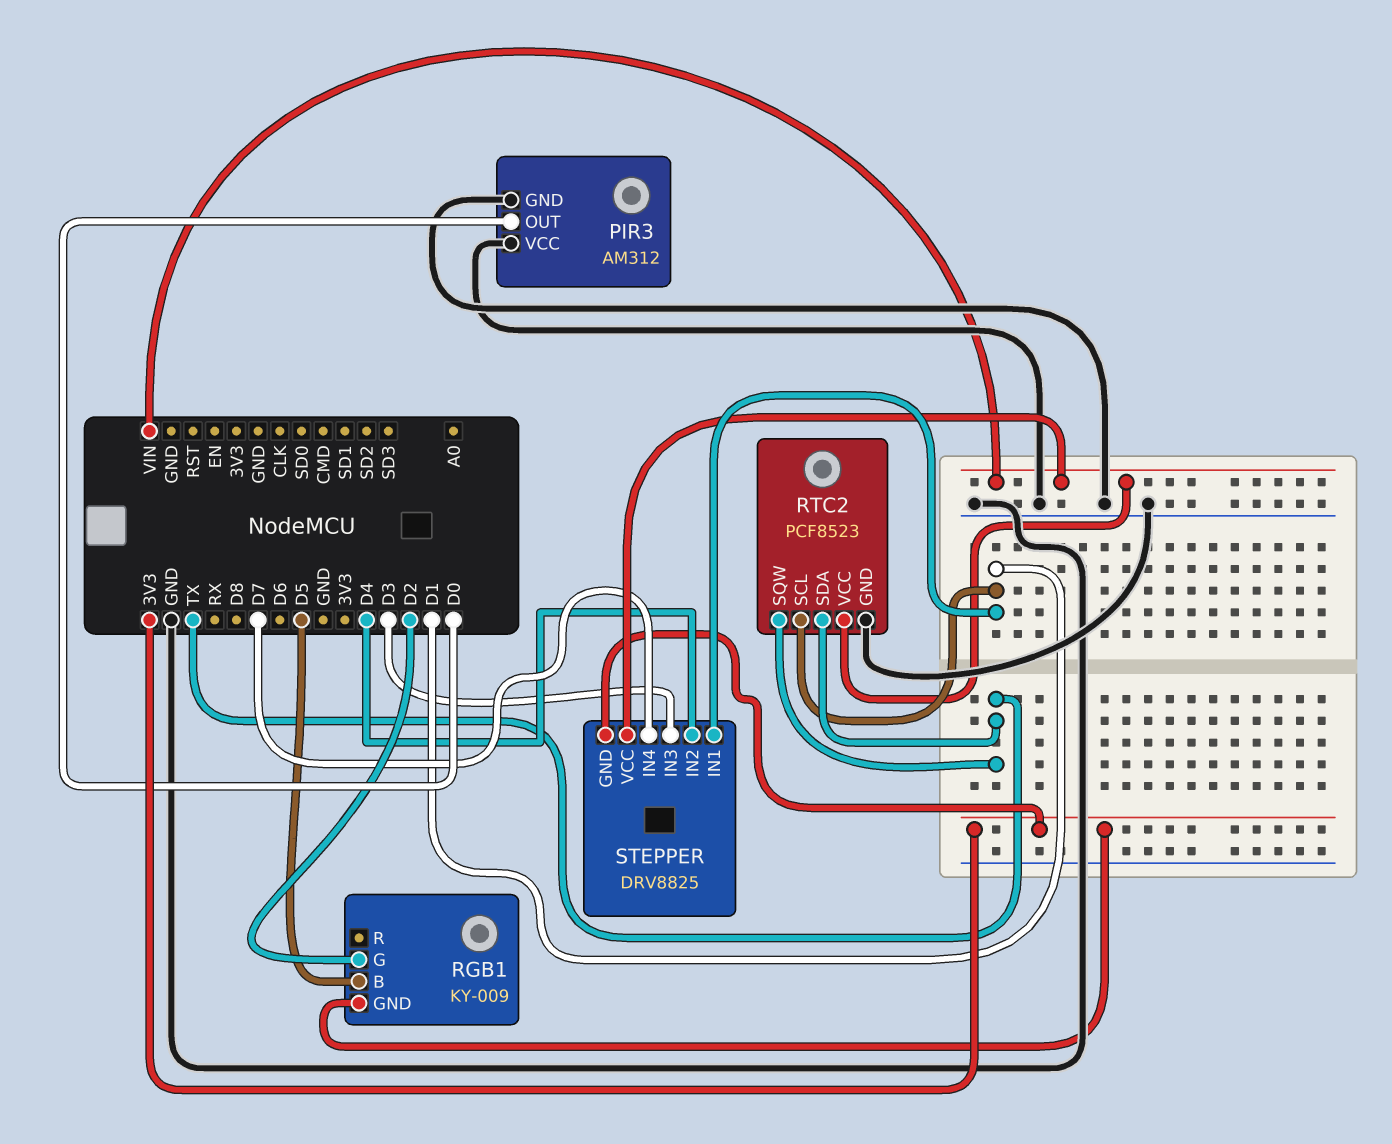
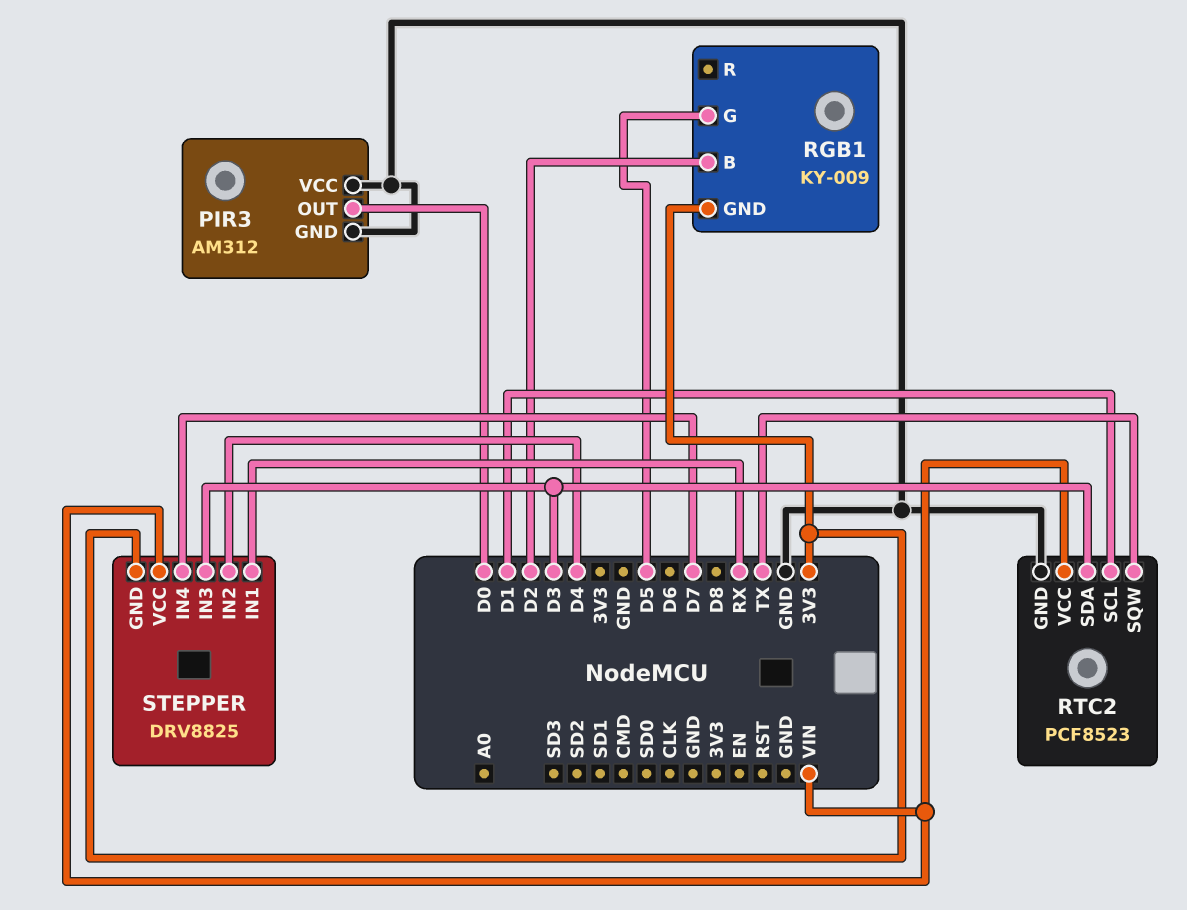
RGB1 pin B: D5 -> D2
RGB1 pin G: D2 -> D5
RTC2 pin SDA: TX -> D3
STEPPER pin IN1: D1 -> RX

